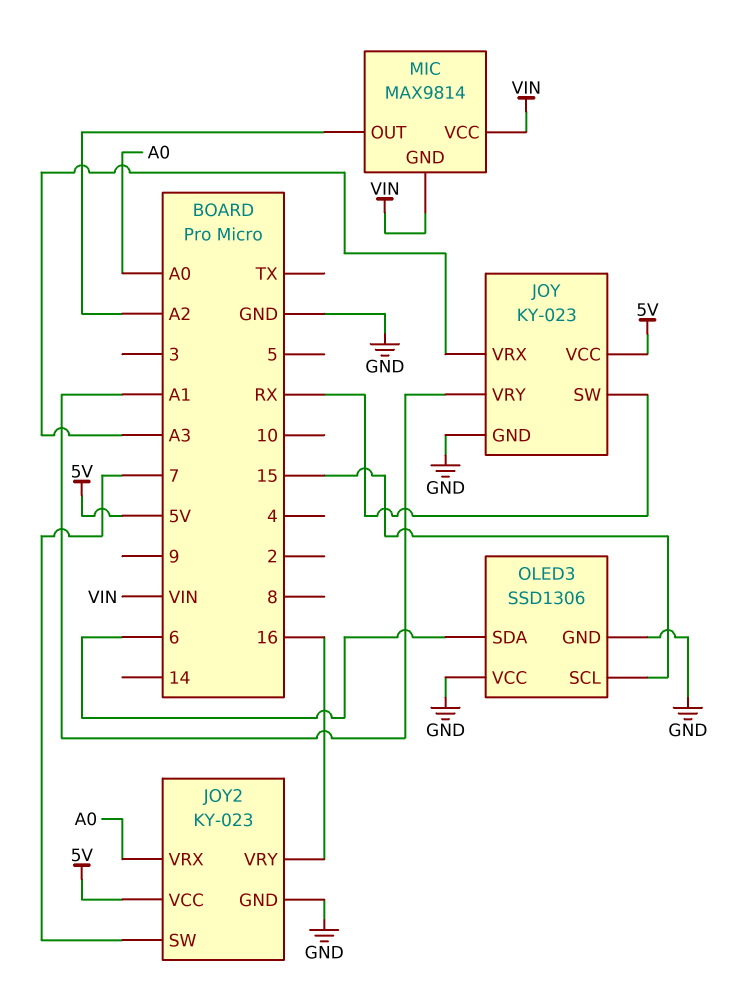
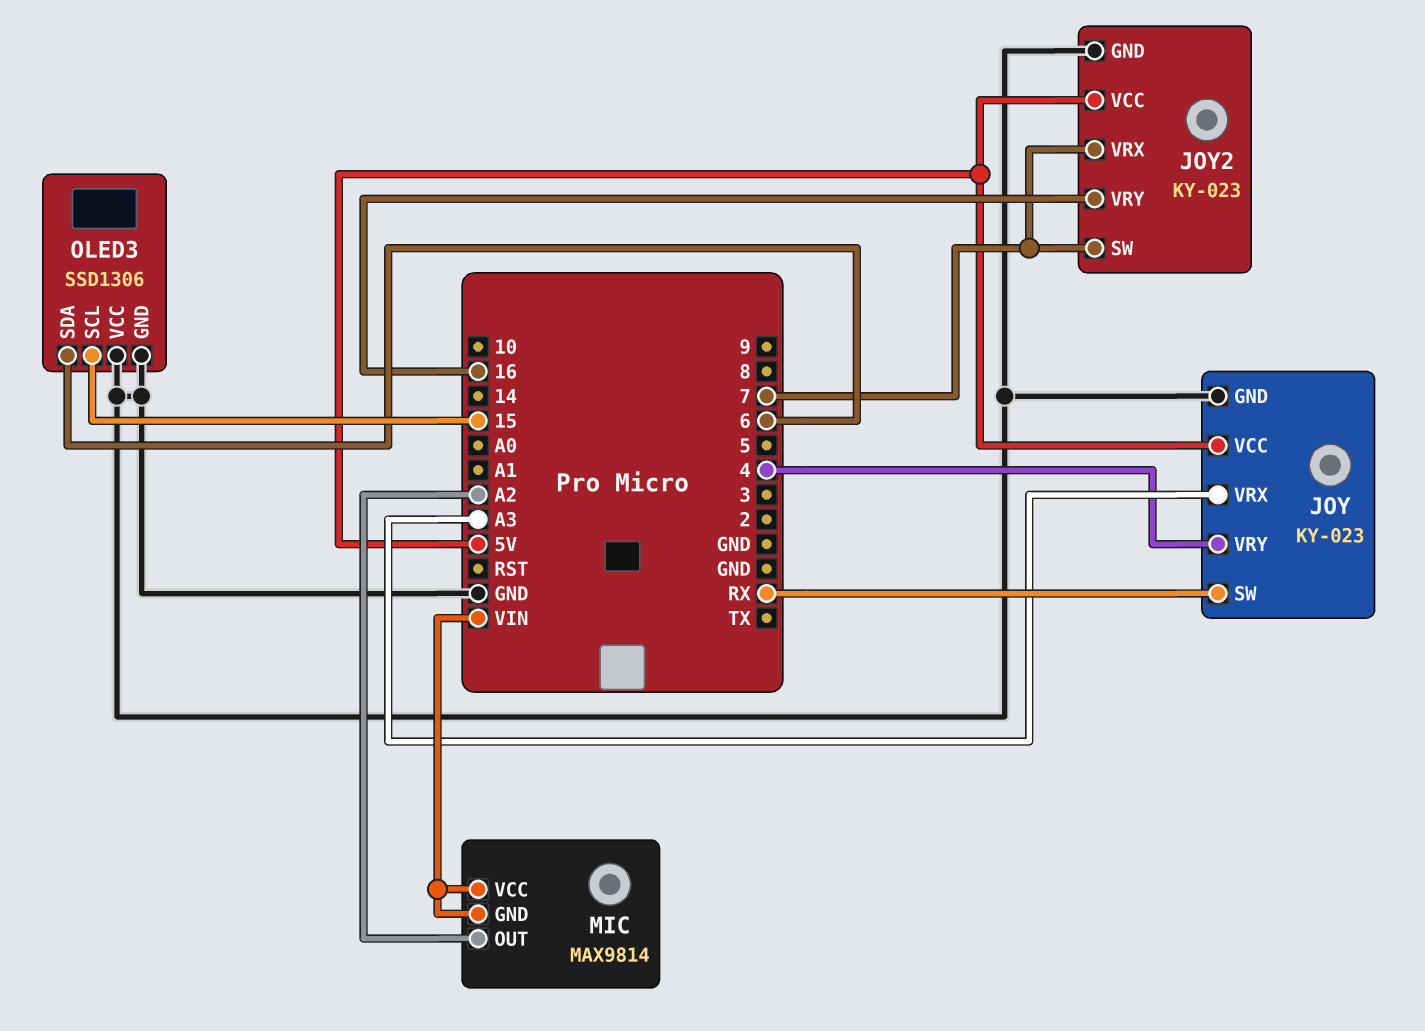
JOY pin VRY: A1 -> 4
JOY2 pin VRX: A0 -> 7

